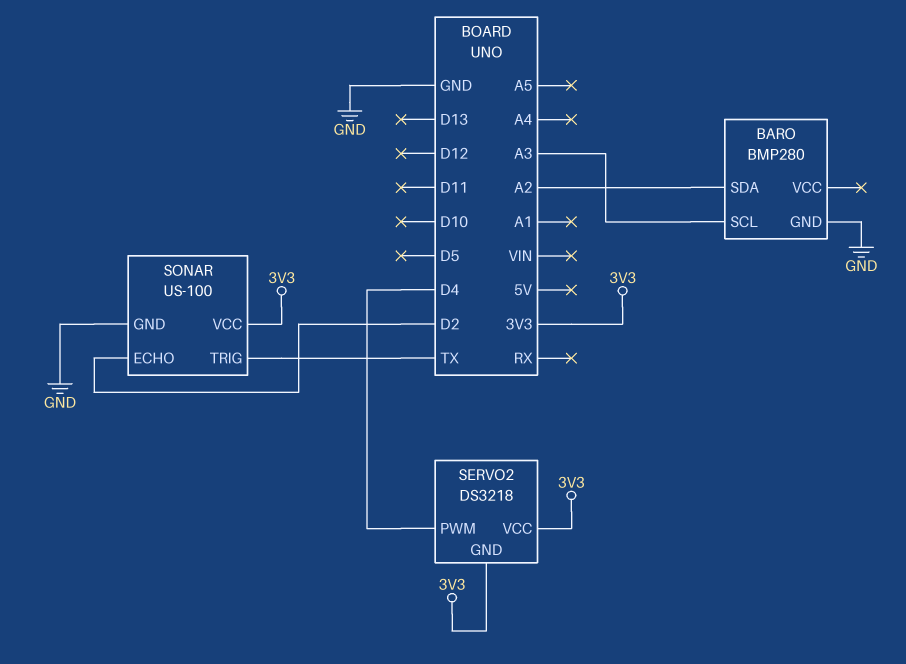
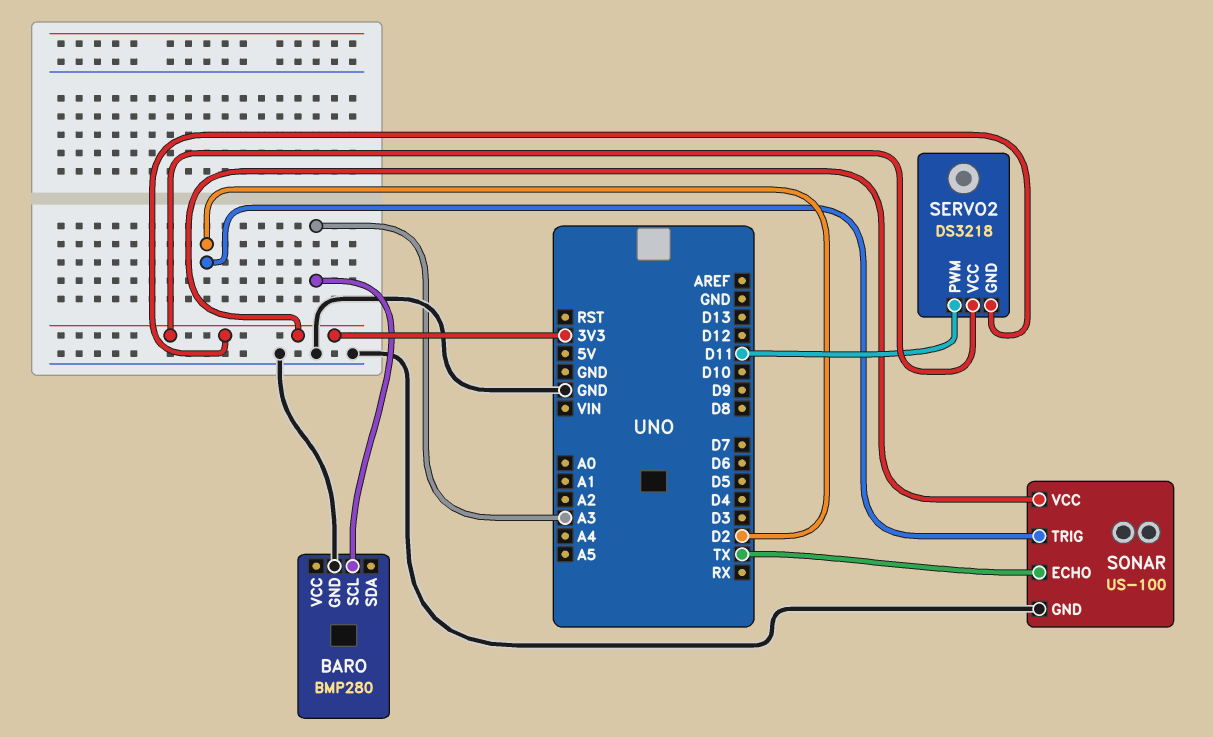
BARO pin SDA: A2 -> none
SERVO2 pin PWM: D4 -> D11
SONAR pin ECHO: D2 -> TX
SONAR pin TRIG: TX -> D2

